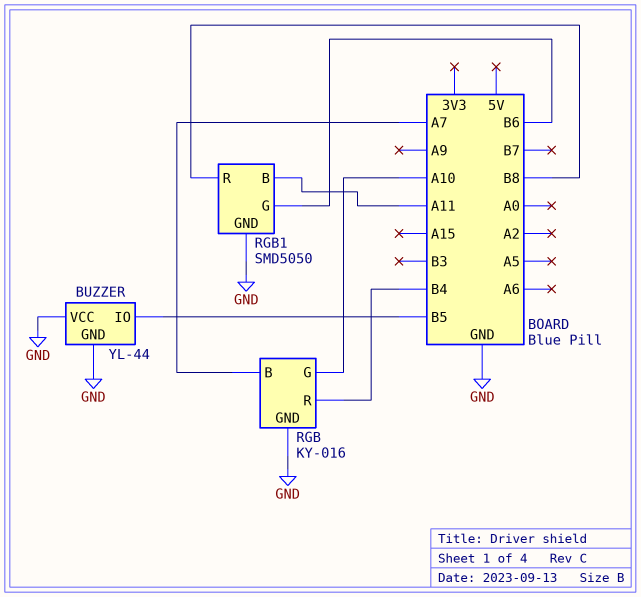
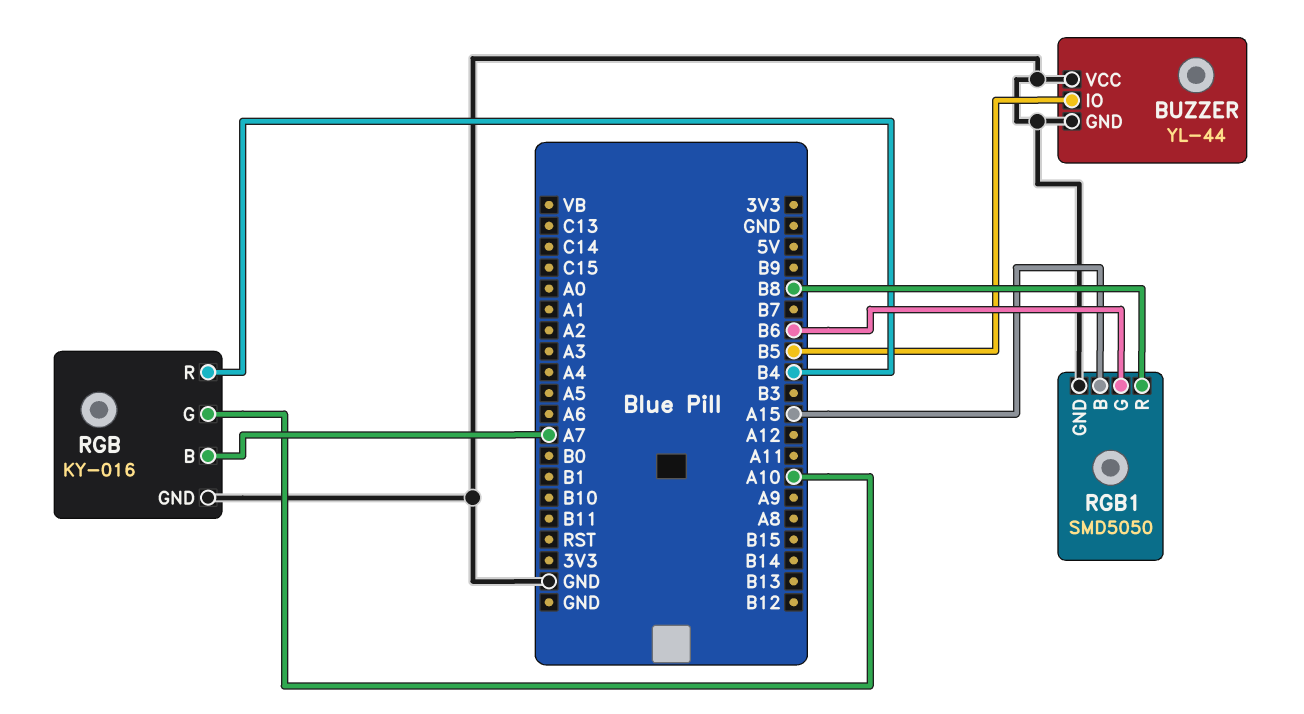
RGB1 pin B: A11 -> A15

